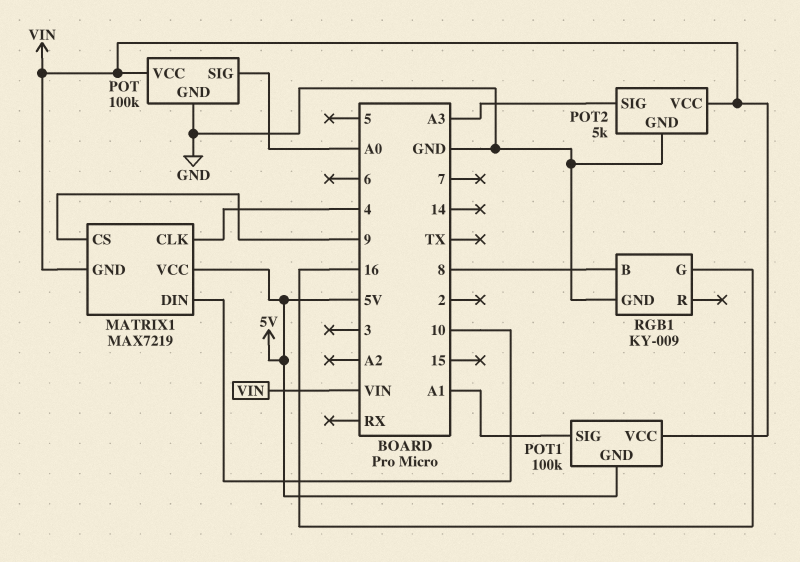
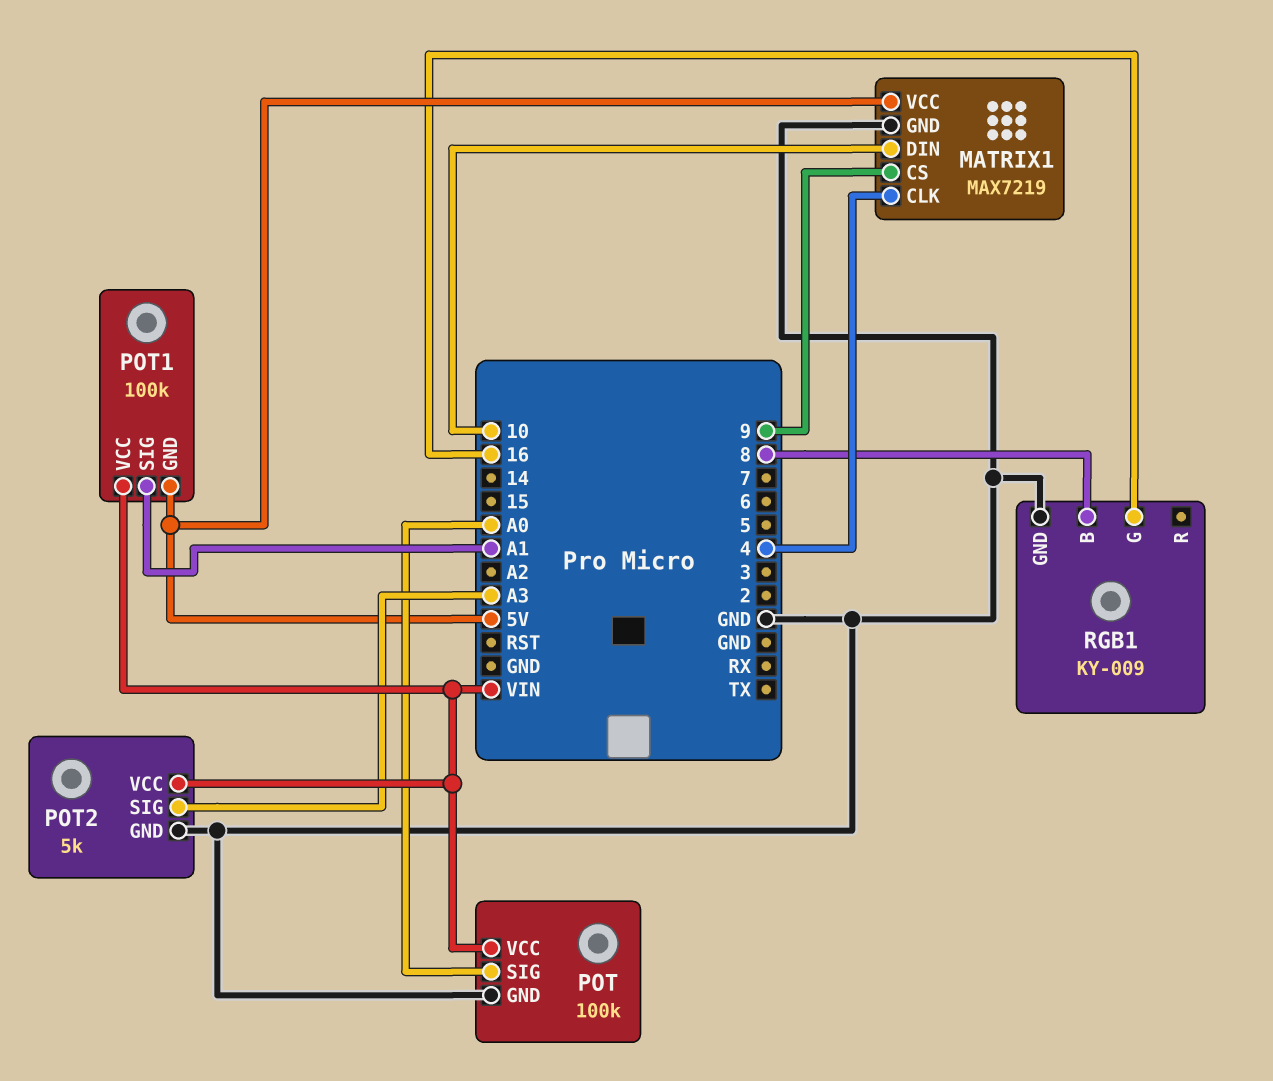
MATRIX1 pin GND: VIN -> GND

